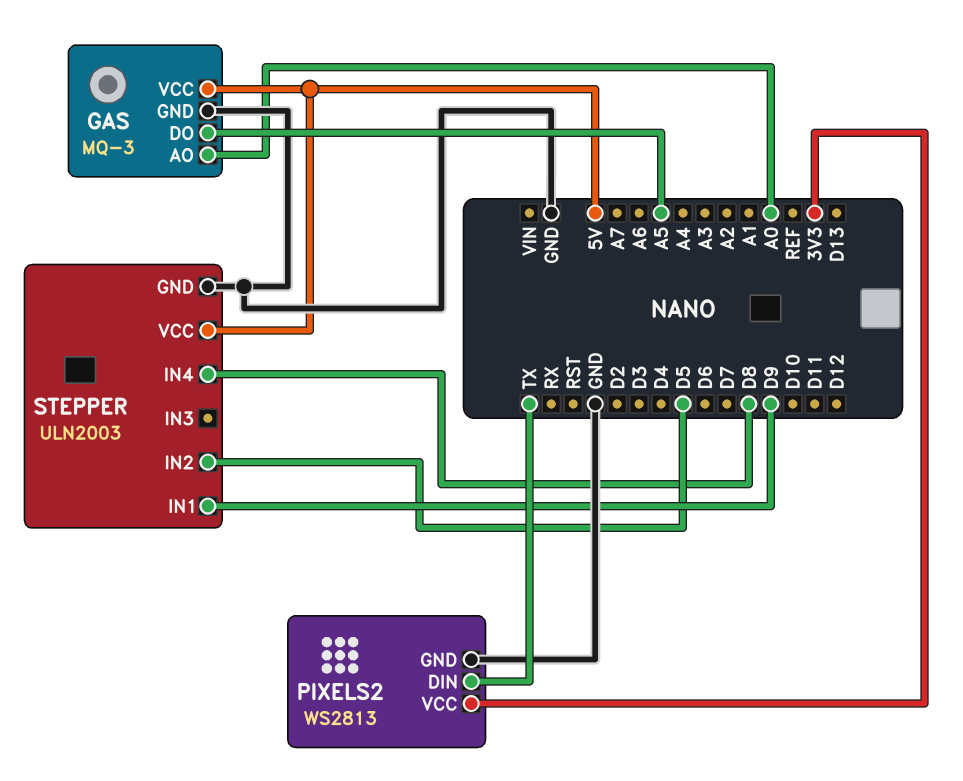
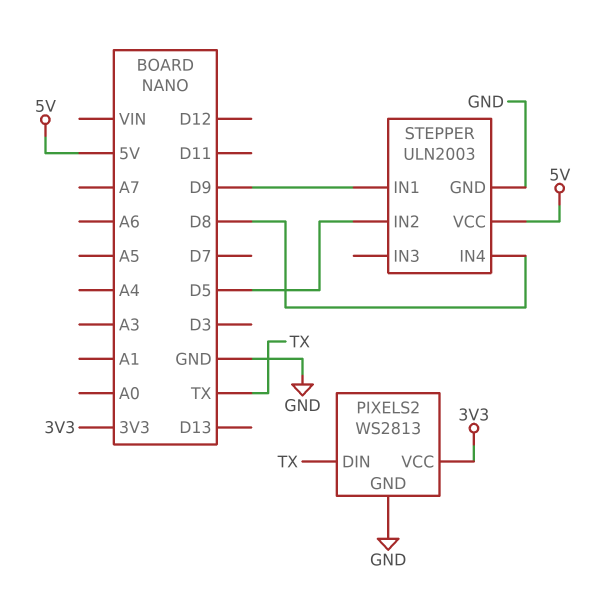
GAS: MQ-3 -> none
GAS pin AO: A0 -> none
GAS pin DO: A5 -> none
GAS pin GND: GND -> none
GAS pin VCC: 5V -> none

